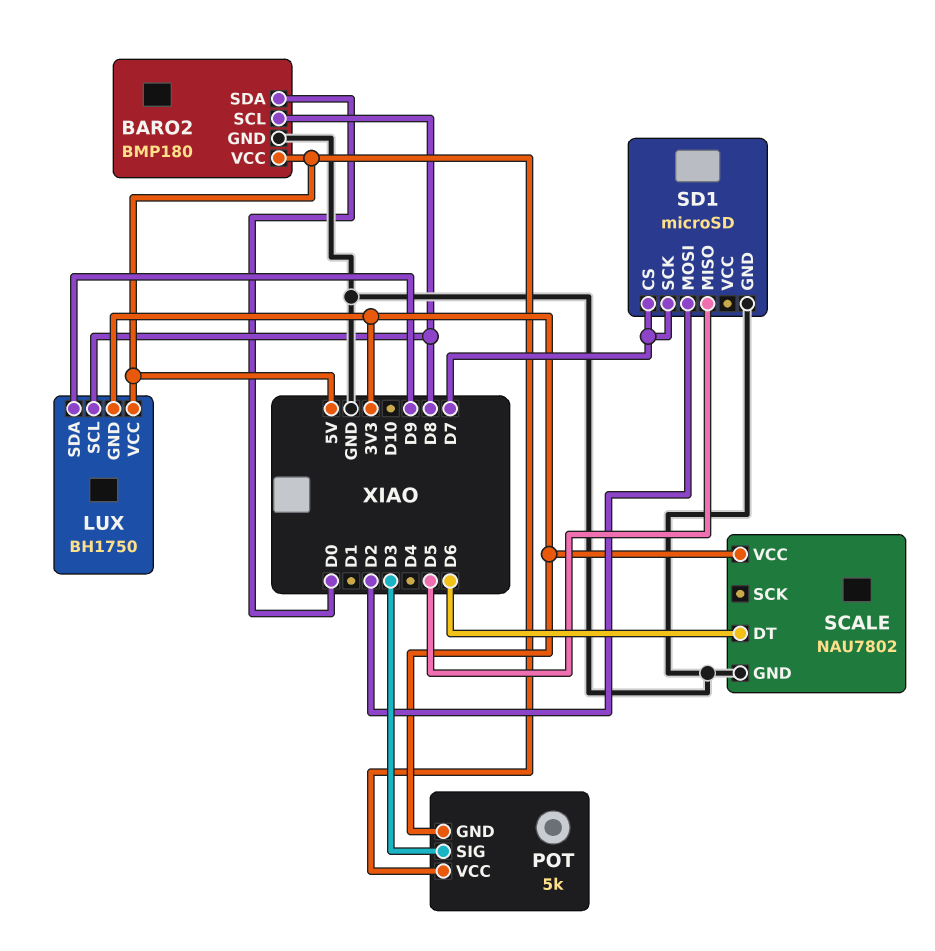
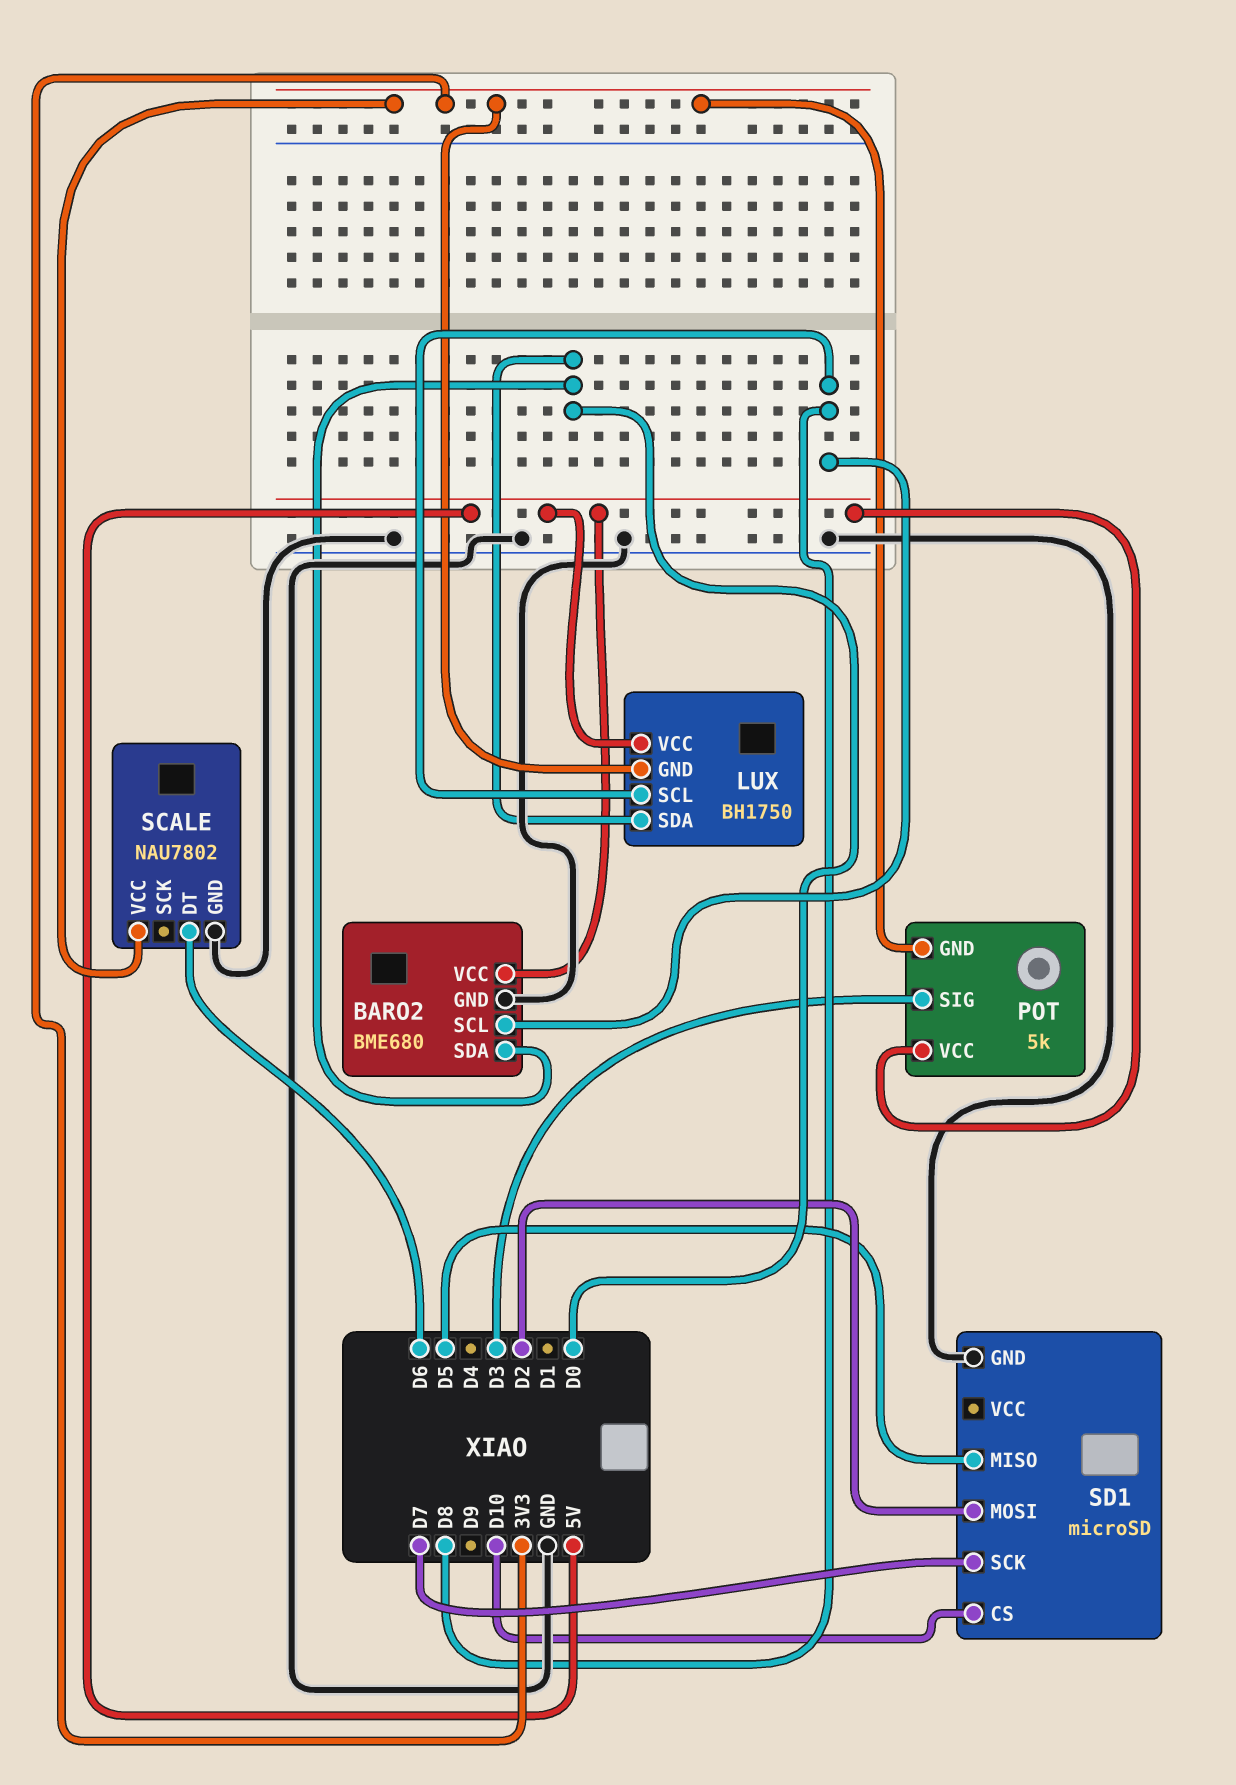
BARO2: BMP180 -> BME680
LUX pin SDA: D9 -> D0
SD1 pin CS: D7 -> D10

